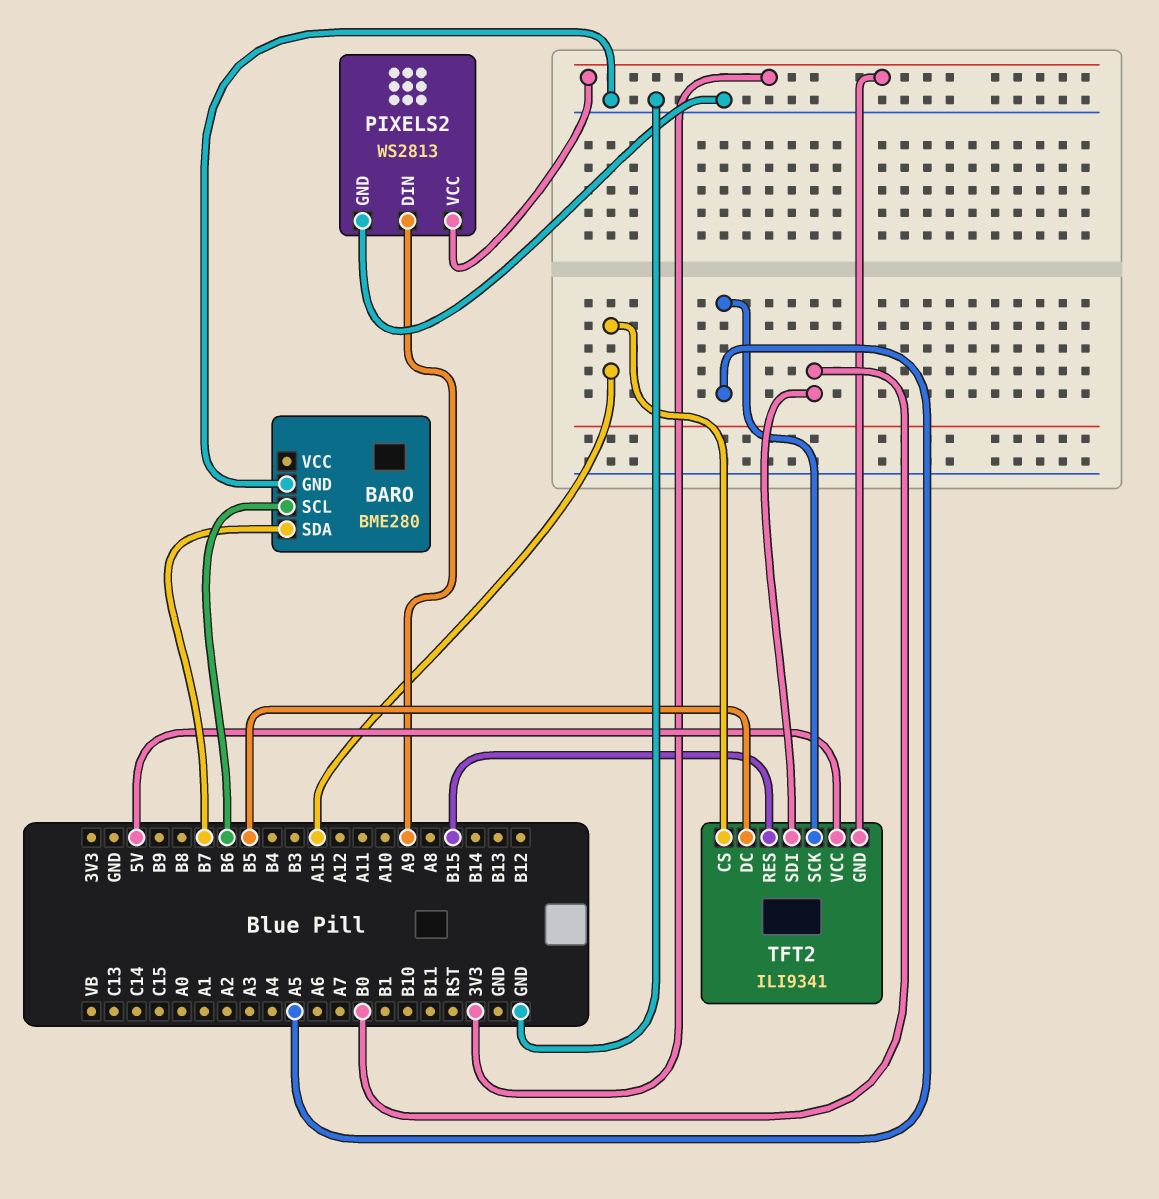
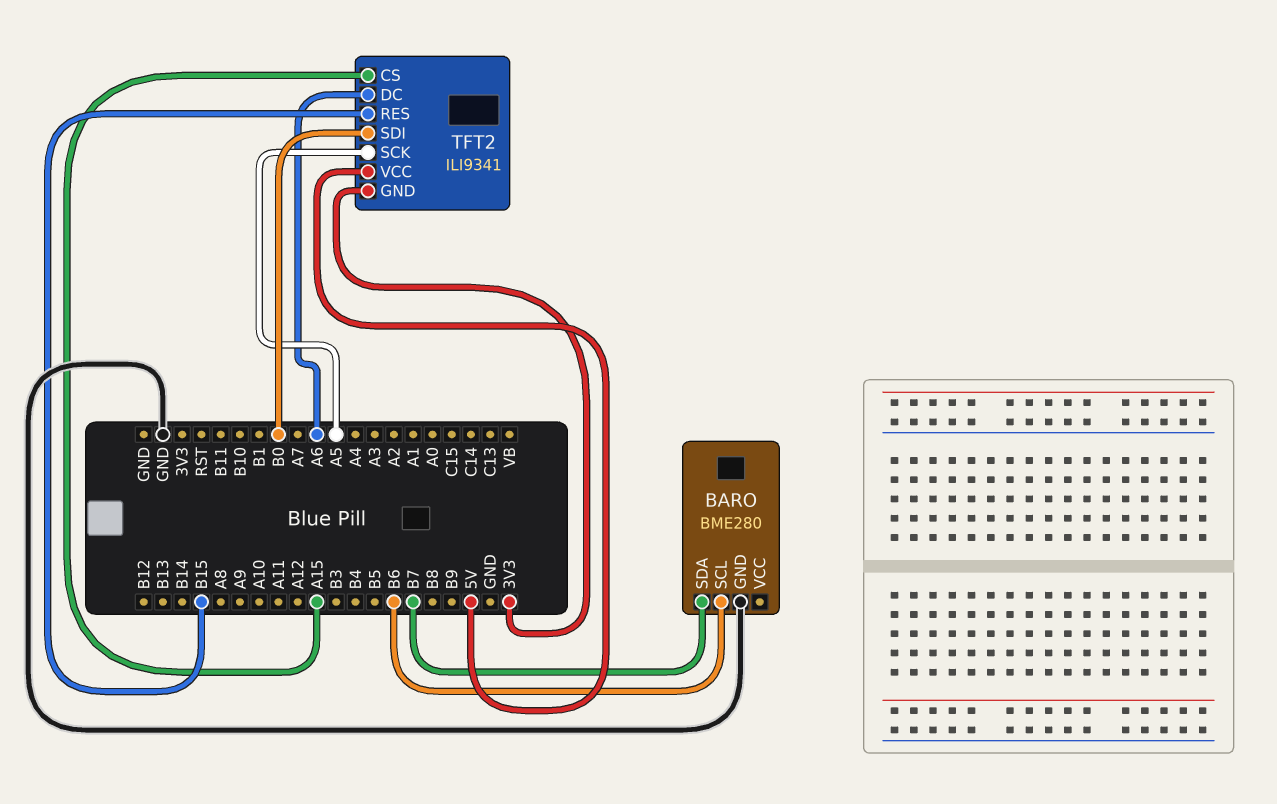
PIXELS2: WS2813 -> none
PIXELS2 pin DIN: A9 -> none
PIXELS2 pin GND: GND -> none
PIXELS2 pin VCC: 3V3 -> none
TFT2 pin DC: B5 -> A6

